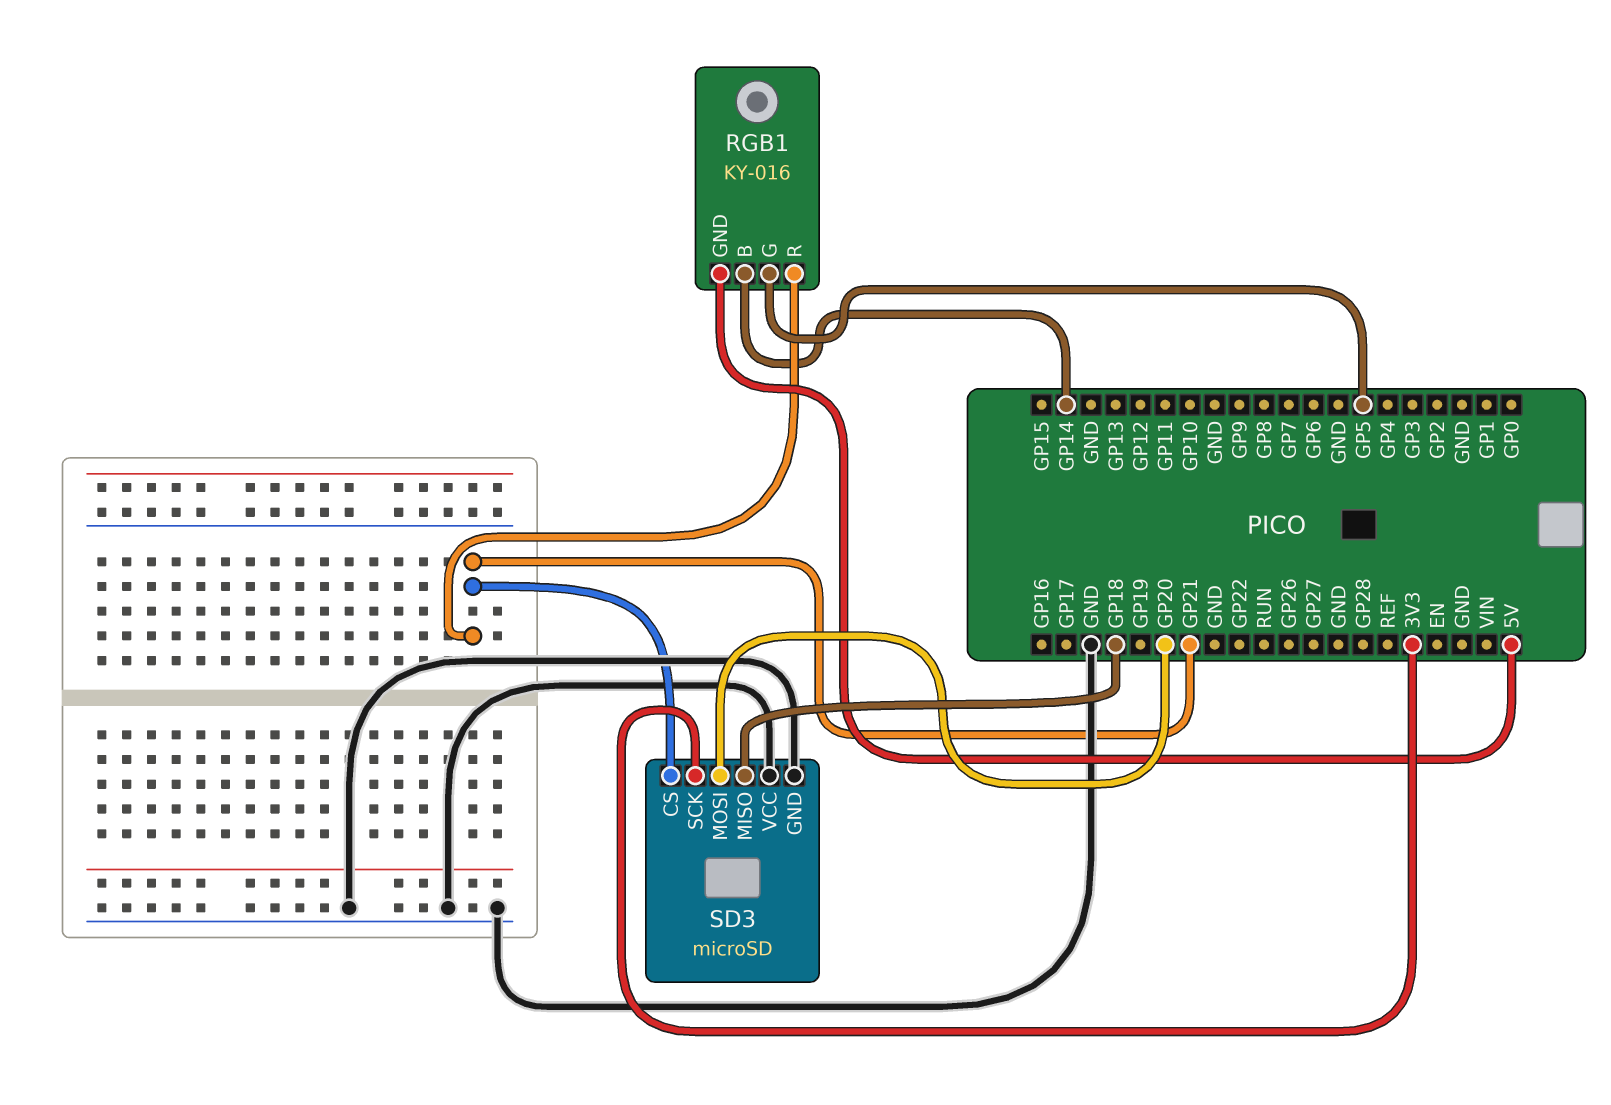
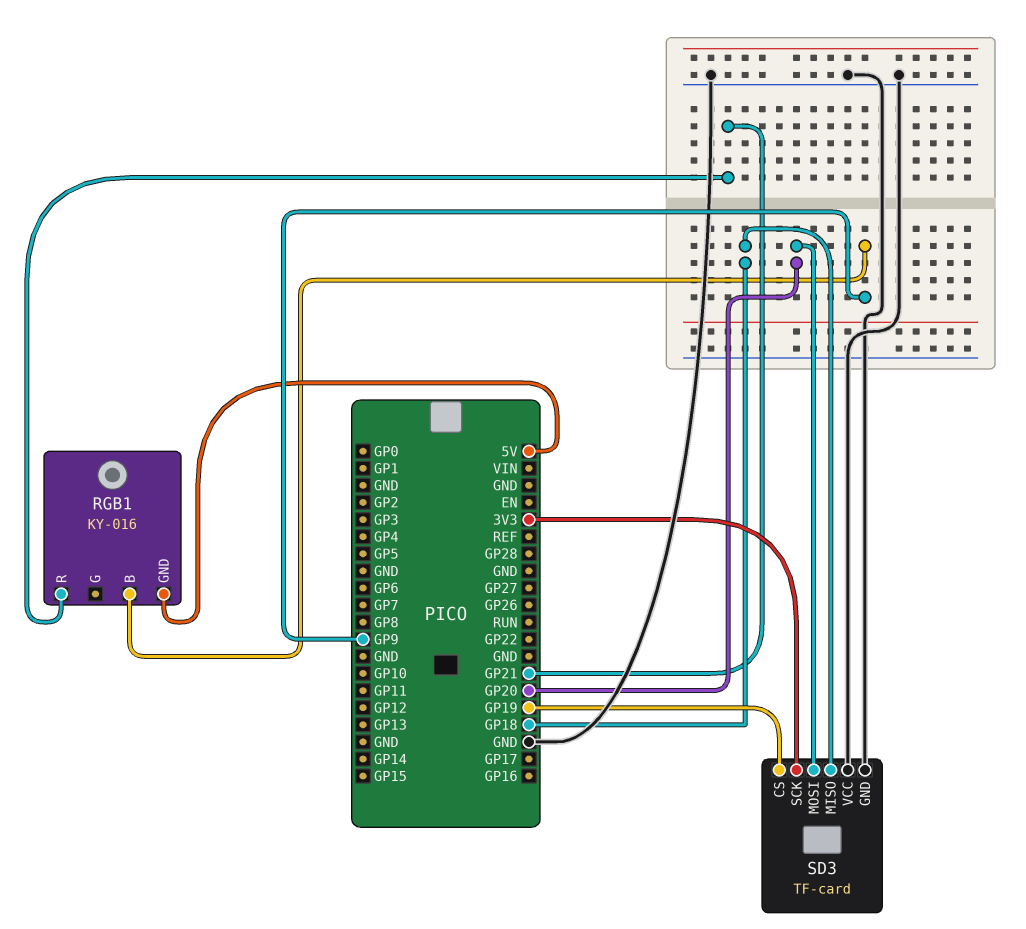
RGB1 pin B: GP14 -> GP9
RGB1 pin G: GP5 -> none
SD3: microSD -> TF-card
SD3 pin CS: GP21 -> GP19

